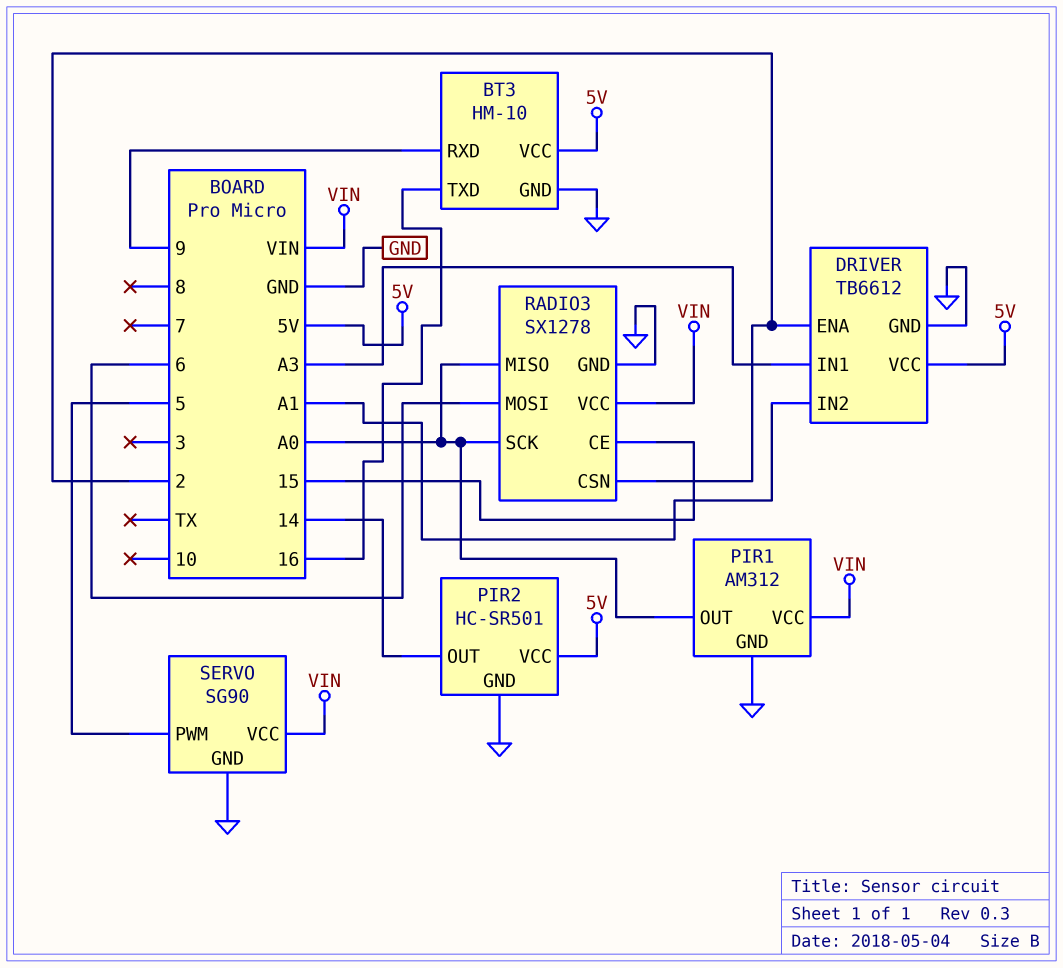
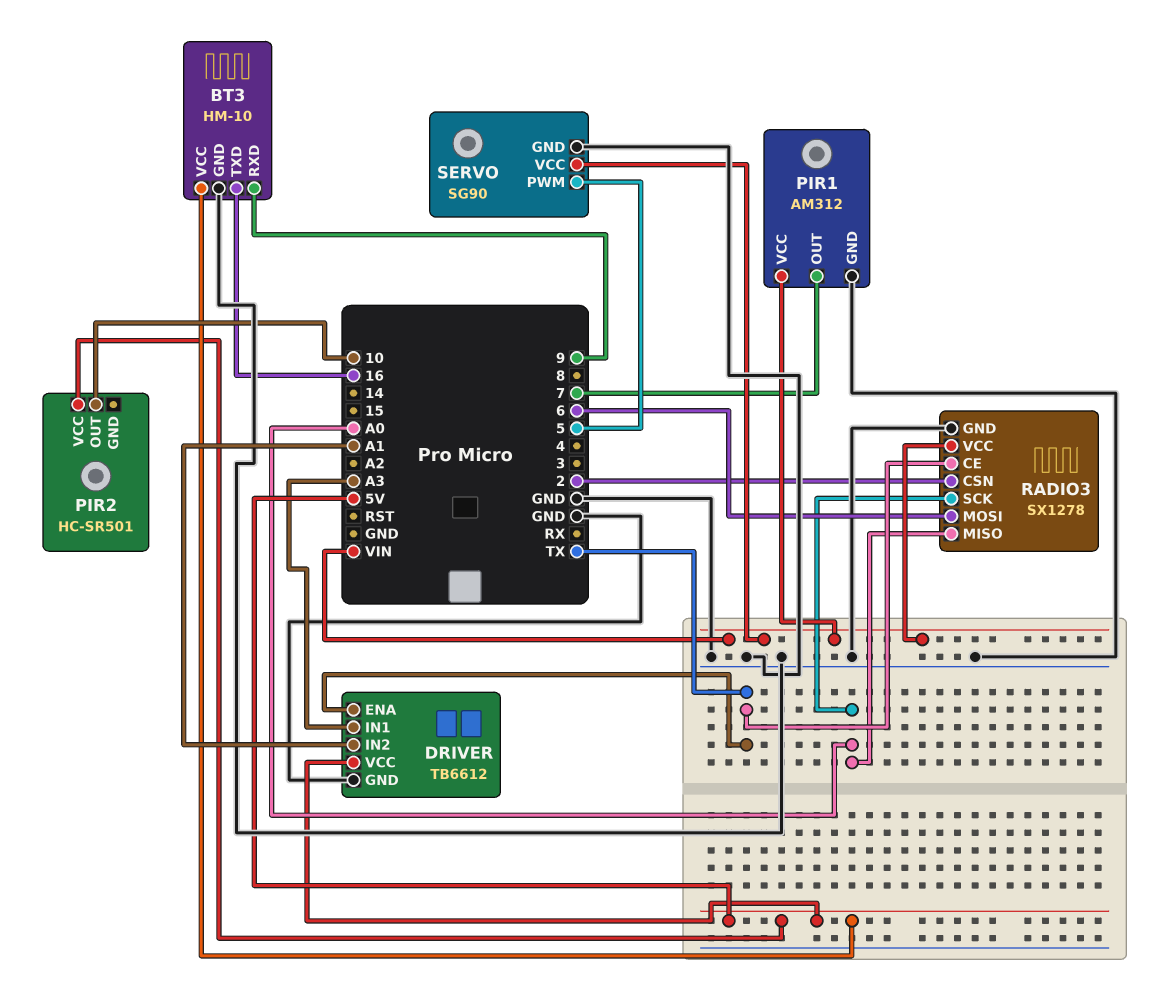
DRIVER pin ENA: 2 -> TX
PIR1 pin OUT: A0 -> 7
PIR2 pin GND: GND -> none
PIR2 pin OUT: 14 -> 10
RADIO3 pin CE: 15 -> TX

